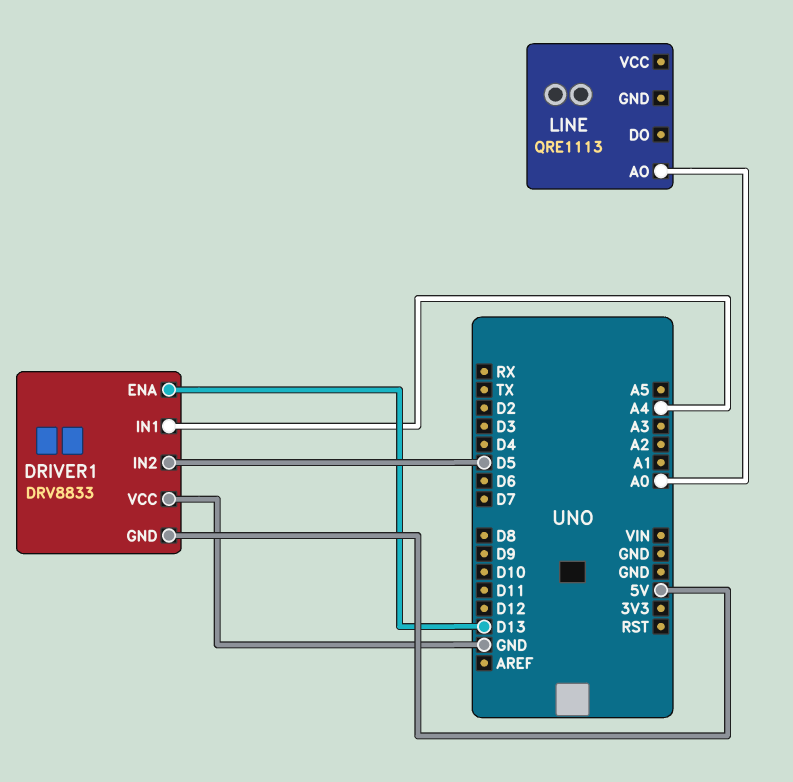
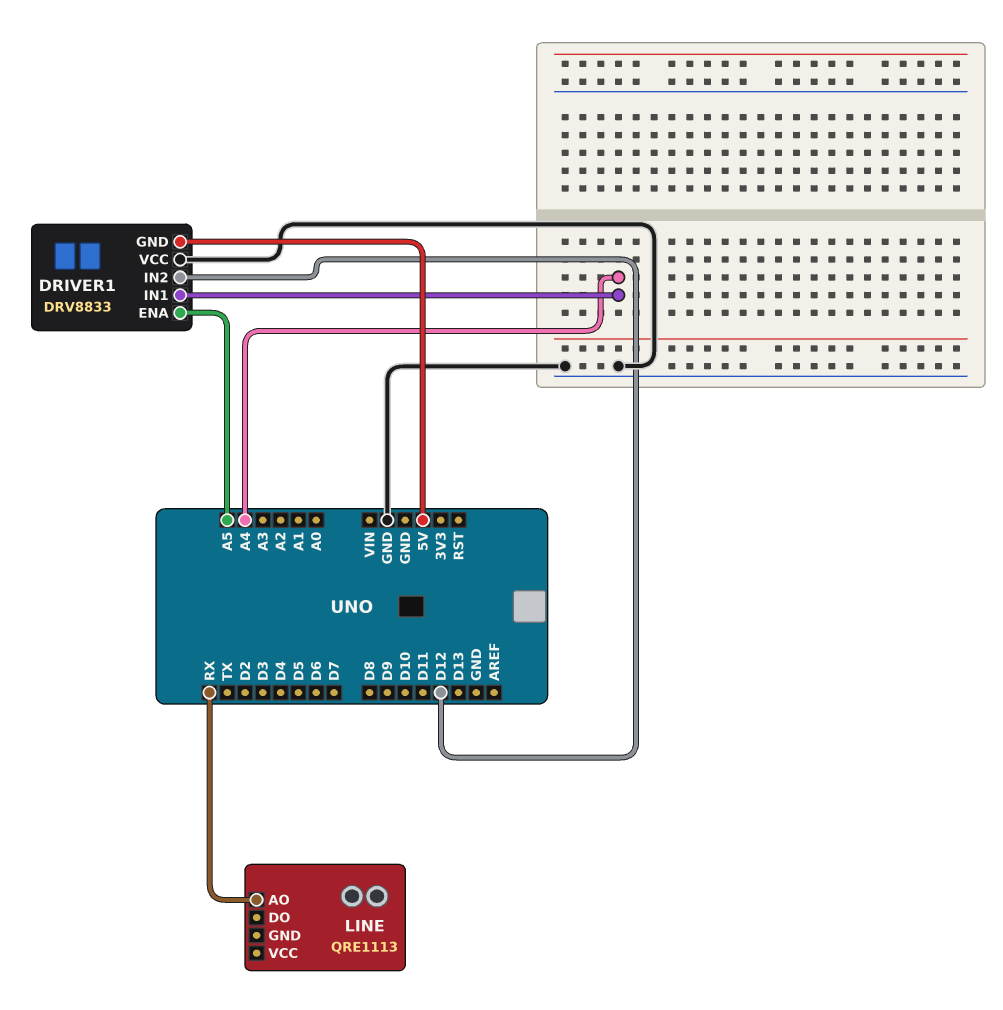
DRIVER1 pin ENA: D13 -> A5
DRIVER1 pin IN2: D5 -> D12
LINE pin AO: A0 -> RX

